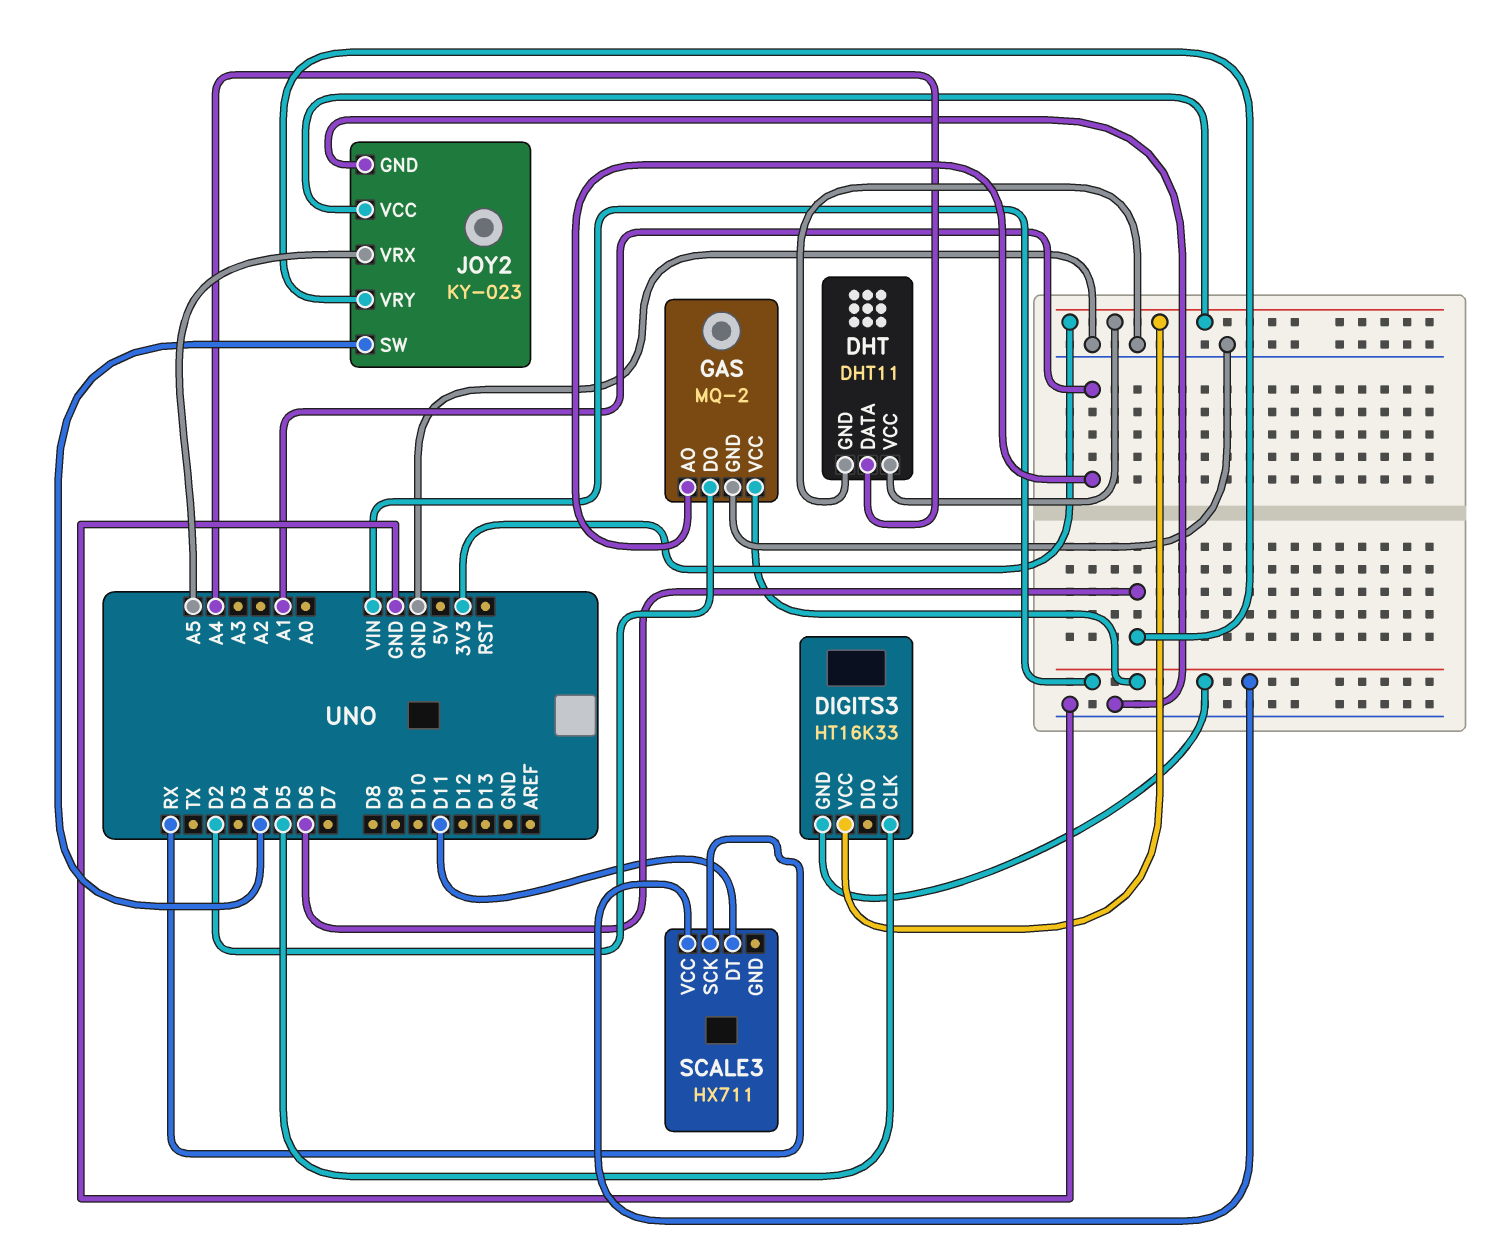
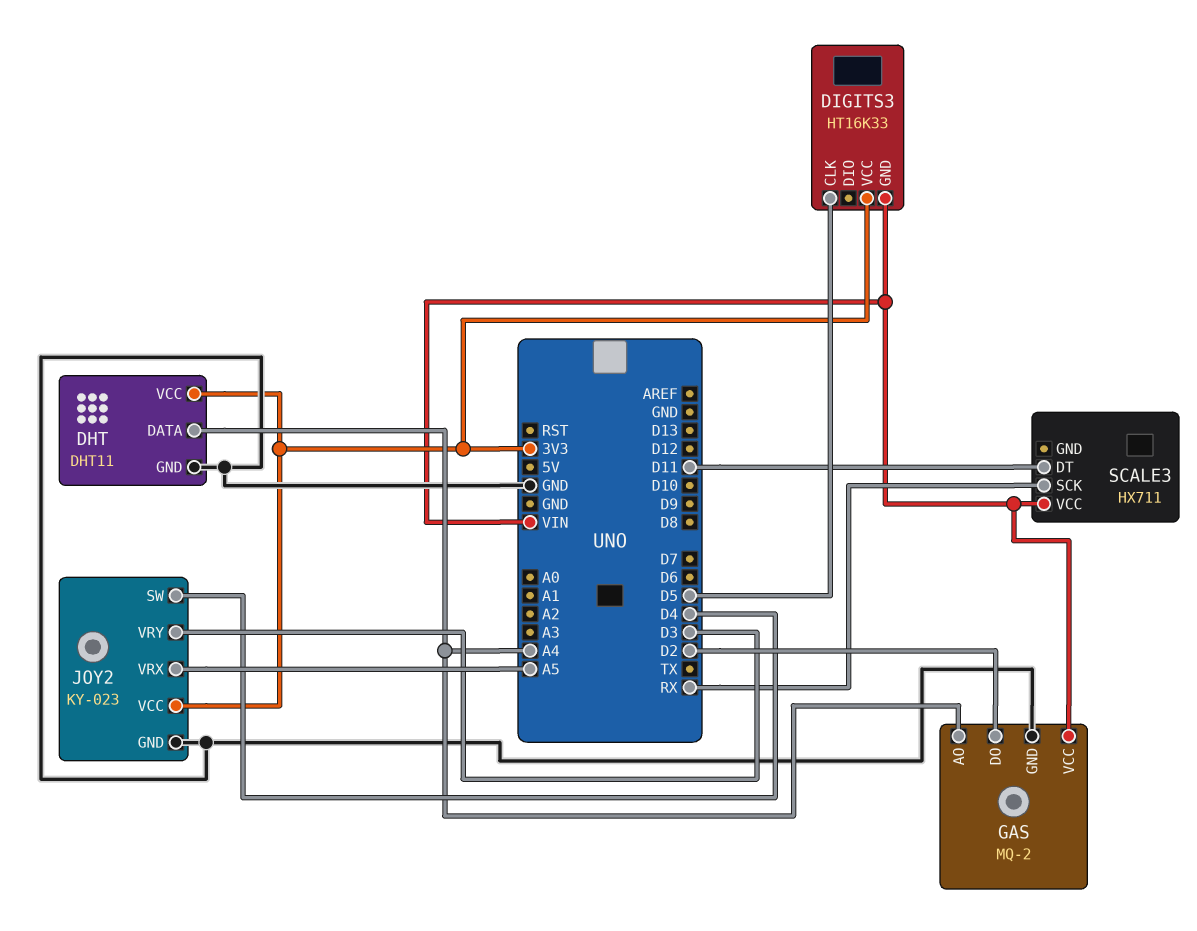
GAS pin AO: A1 -> A4
JOY2 pin VRY: D6 -> D3

